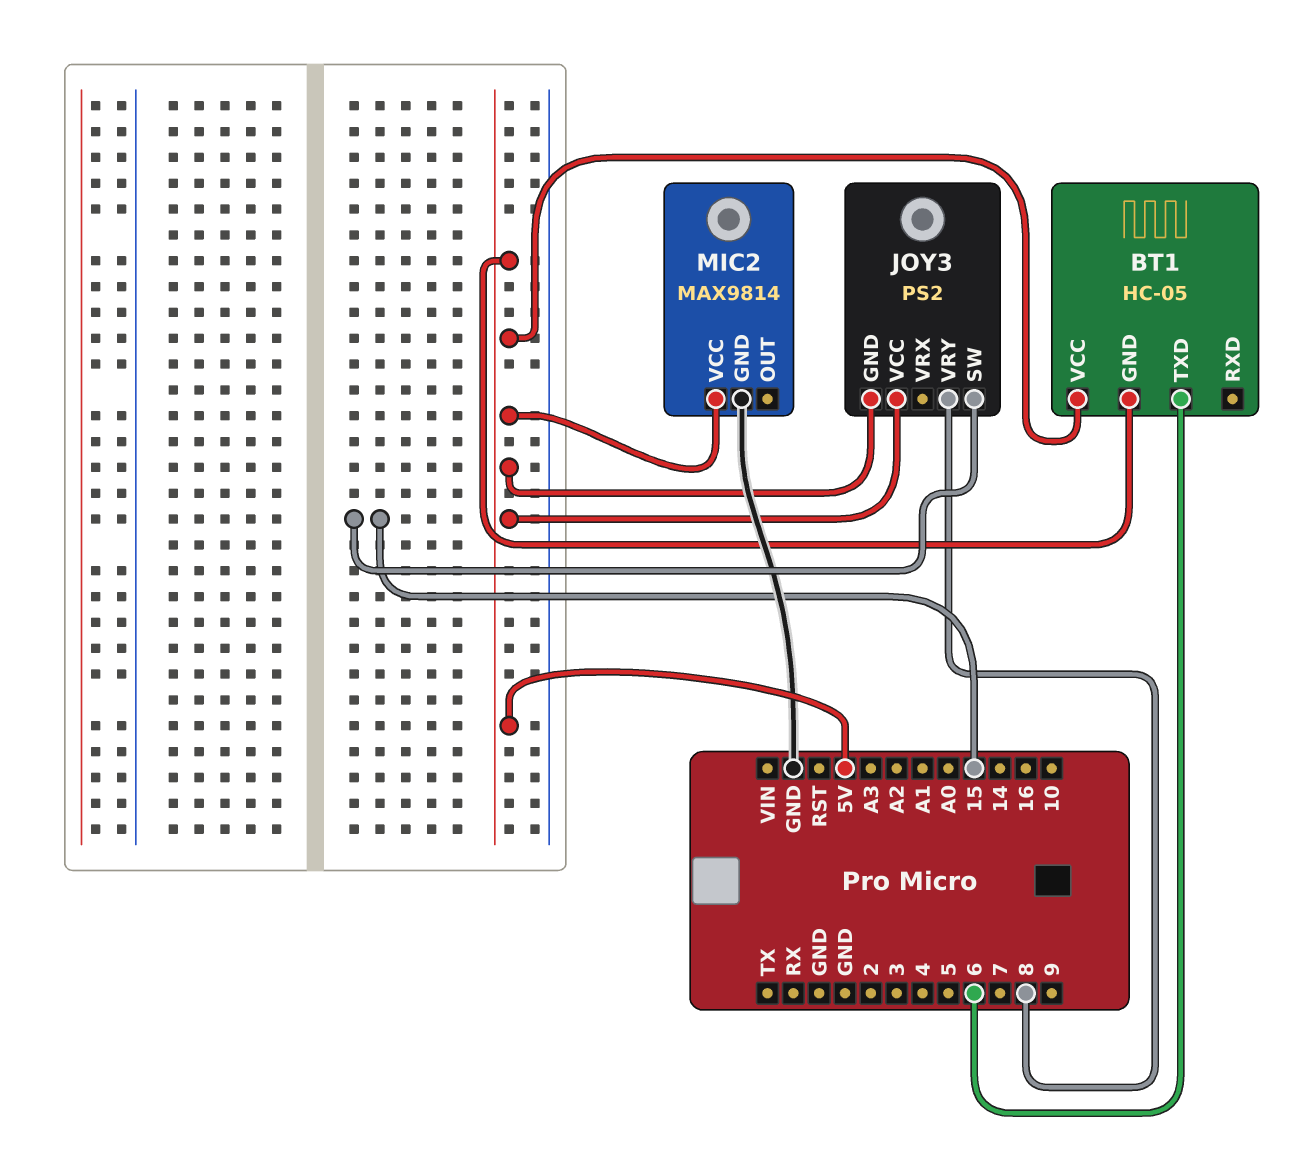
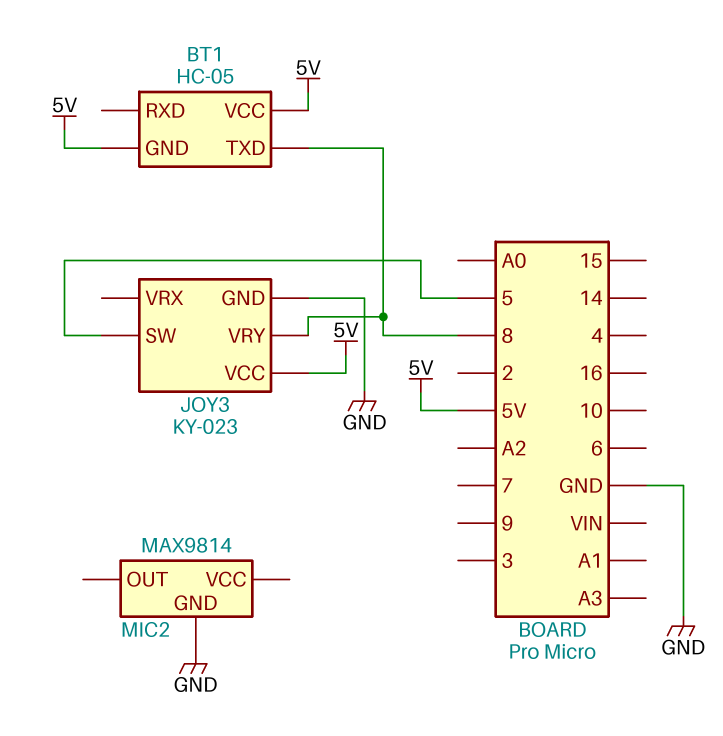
BT1 pin TXD: 6 -> 8
JOY3: PS2 -> KY-023
JOY3 pin GND: 5V -> GND
JOY3 pin SW: 15 -> 5
MIC2 pin VCC: 5V -> none

